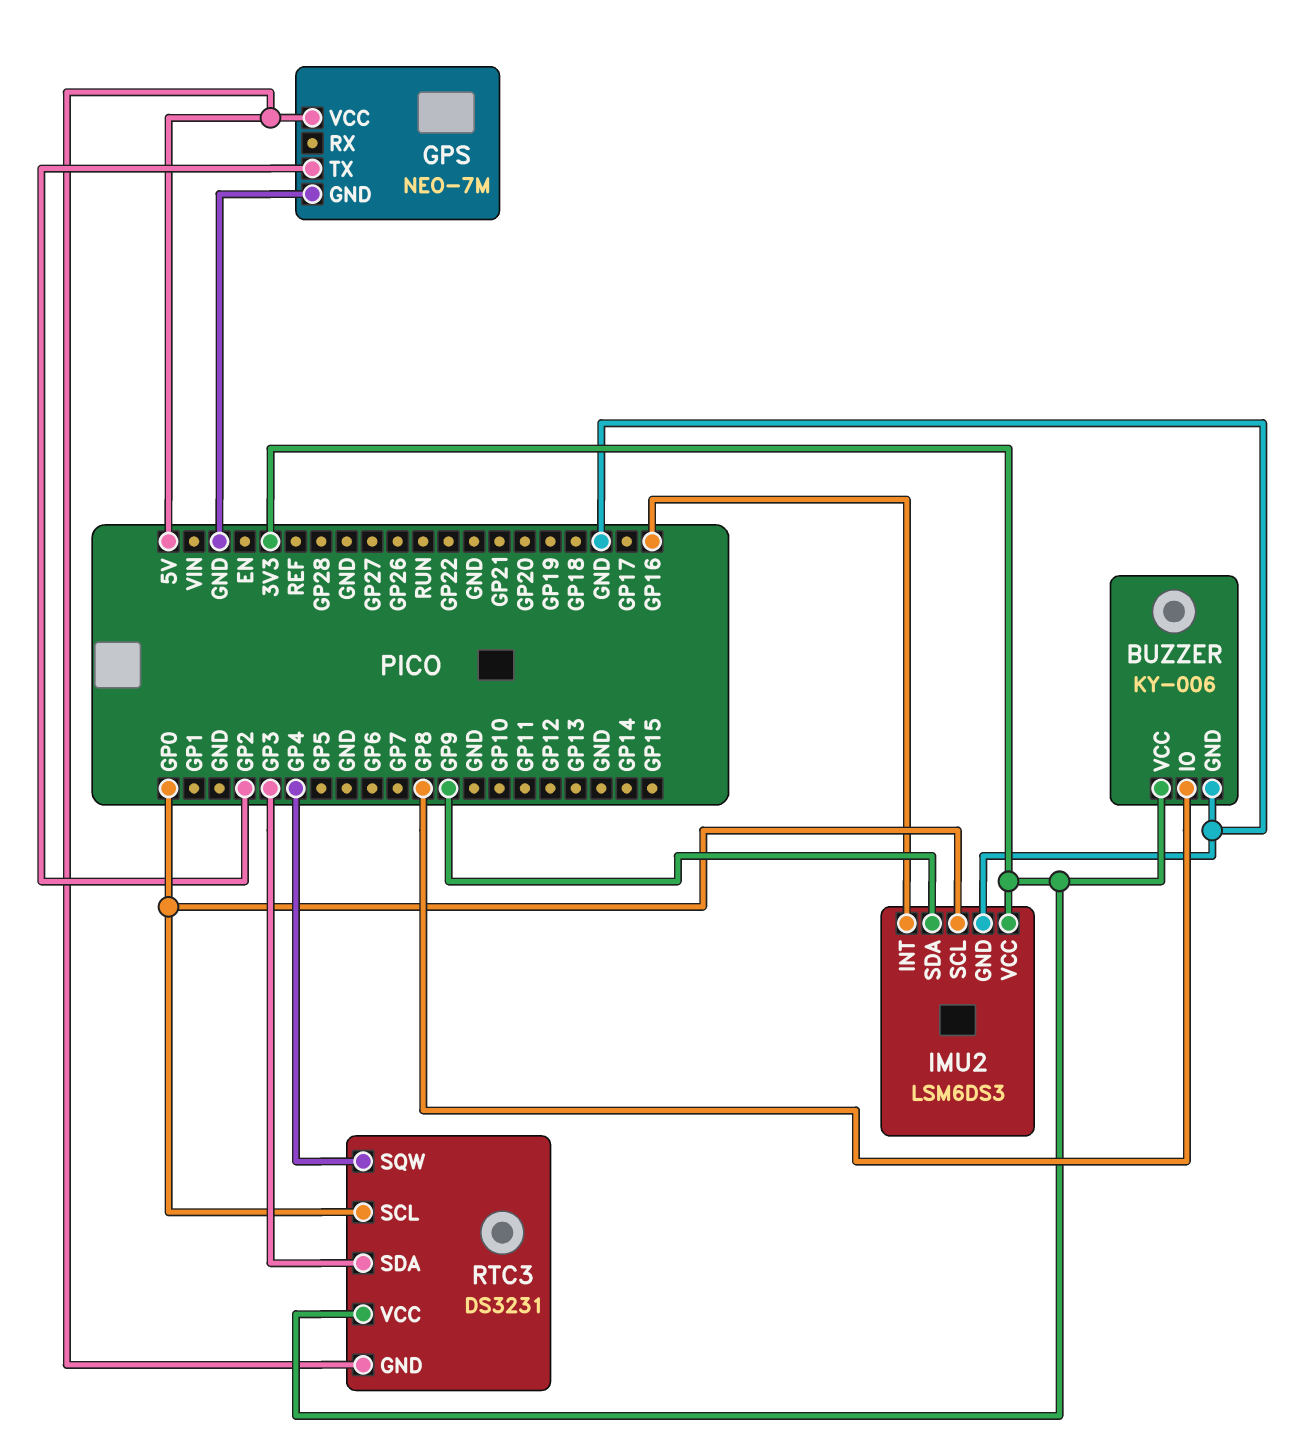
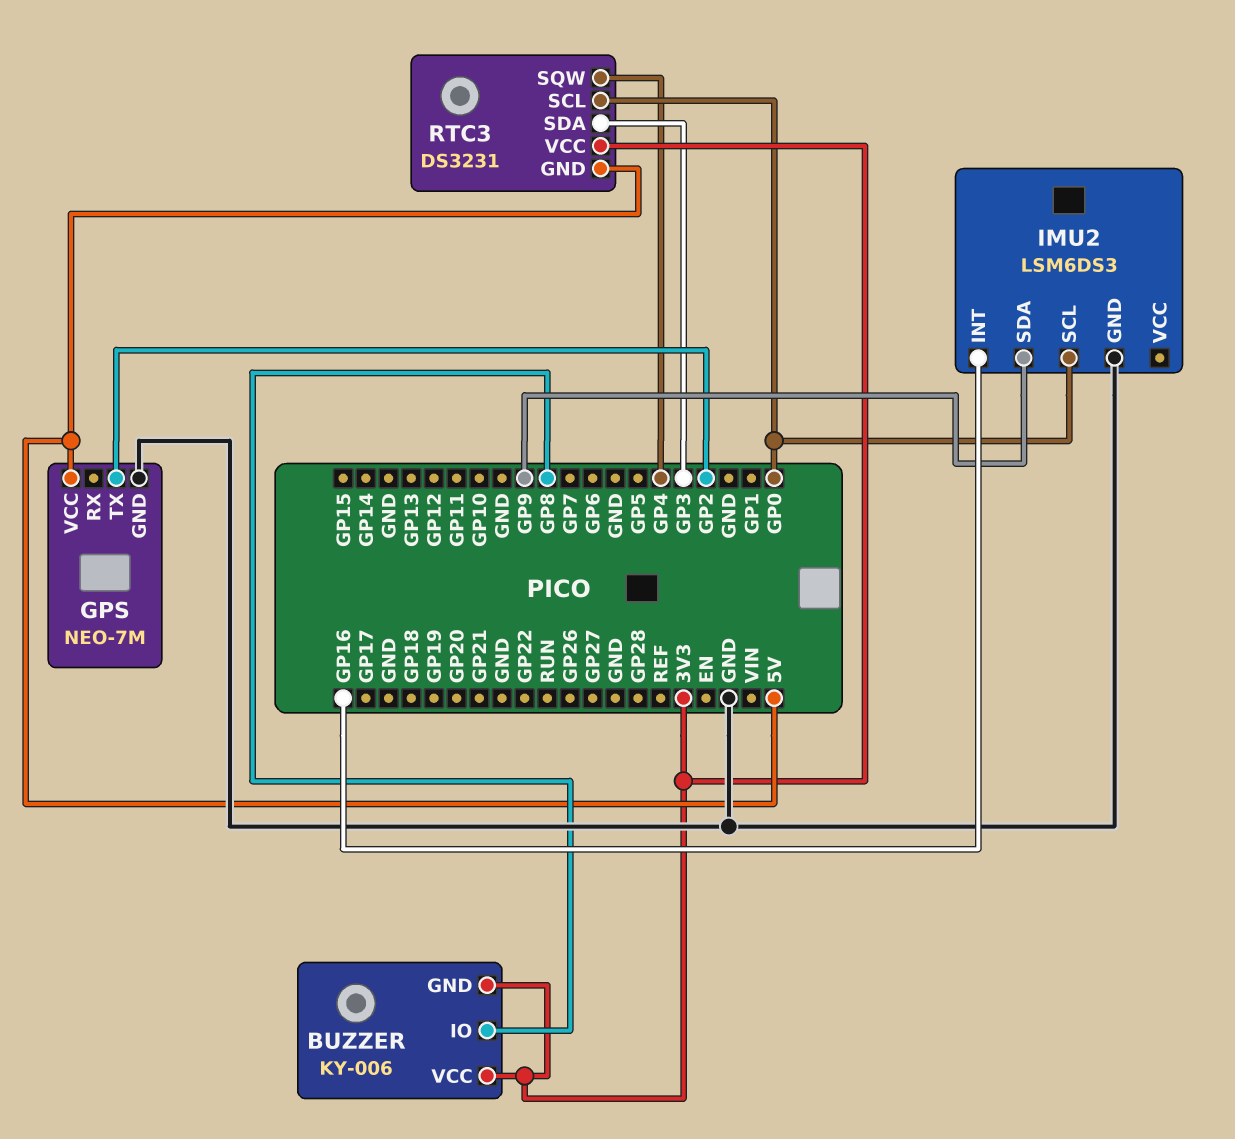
BUZZER pin GND: GND -> 3V3
IMU2 pin VCC: 3V3 -> none

